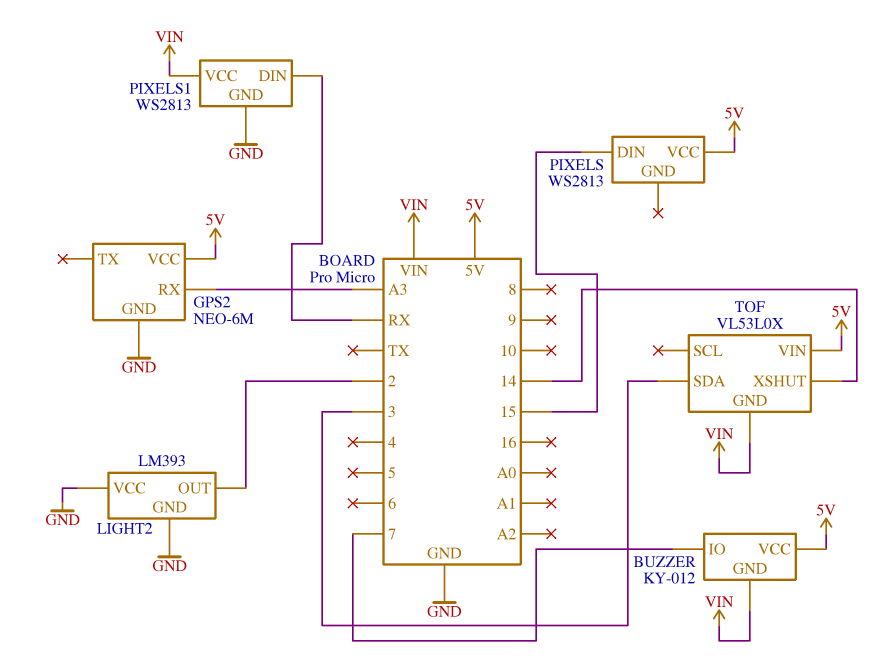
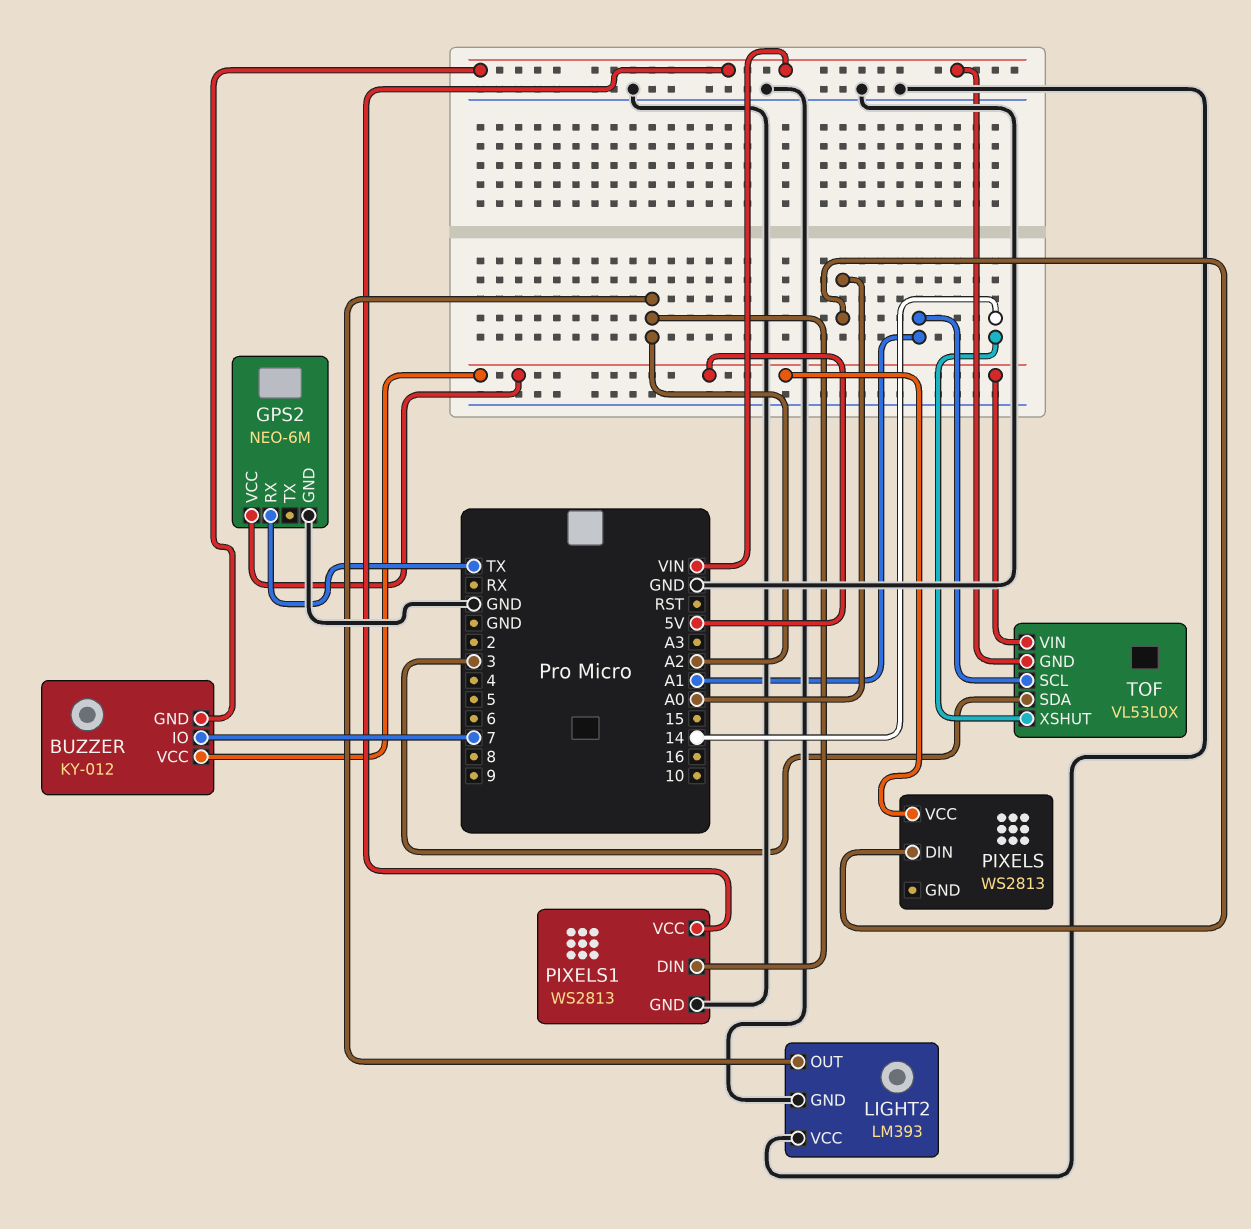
GPS2 pin RX: A3 -> TX
LIGHT2 pin OUT: 2 -> A2
PIXELS pin DIN: 15 -> A0
PIXELS1 pin DIN: RX -> A2
TOF pin SCL: none -> A1

